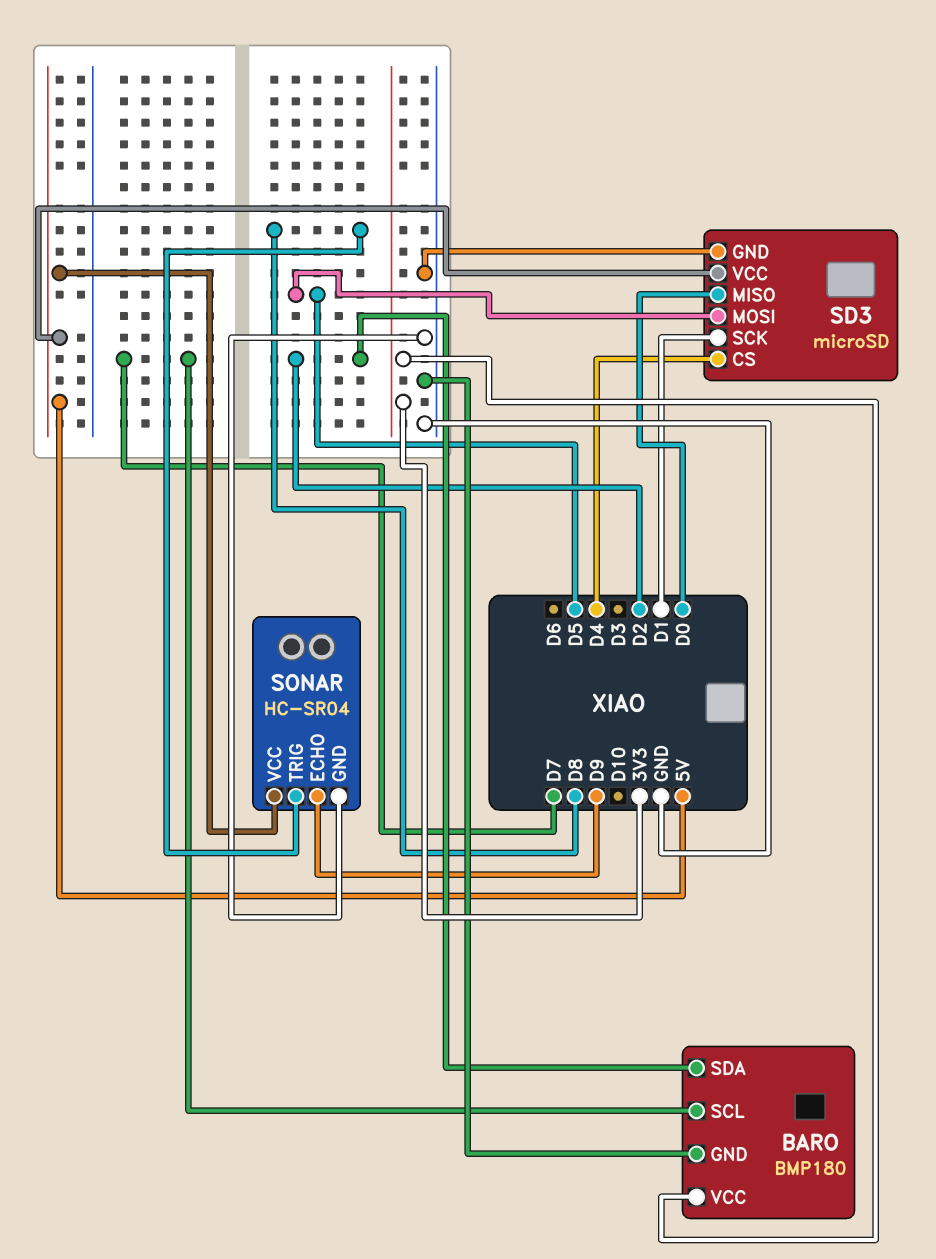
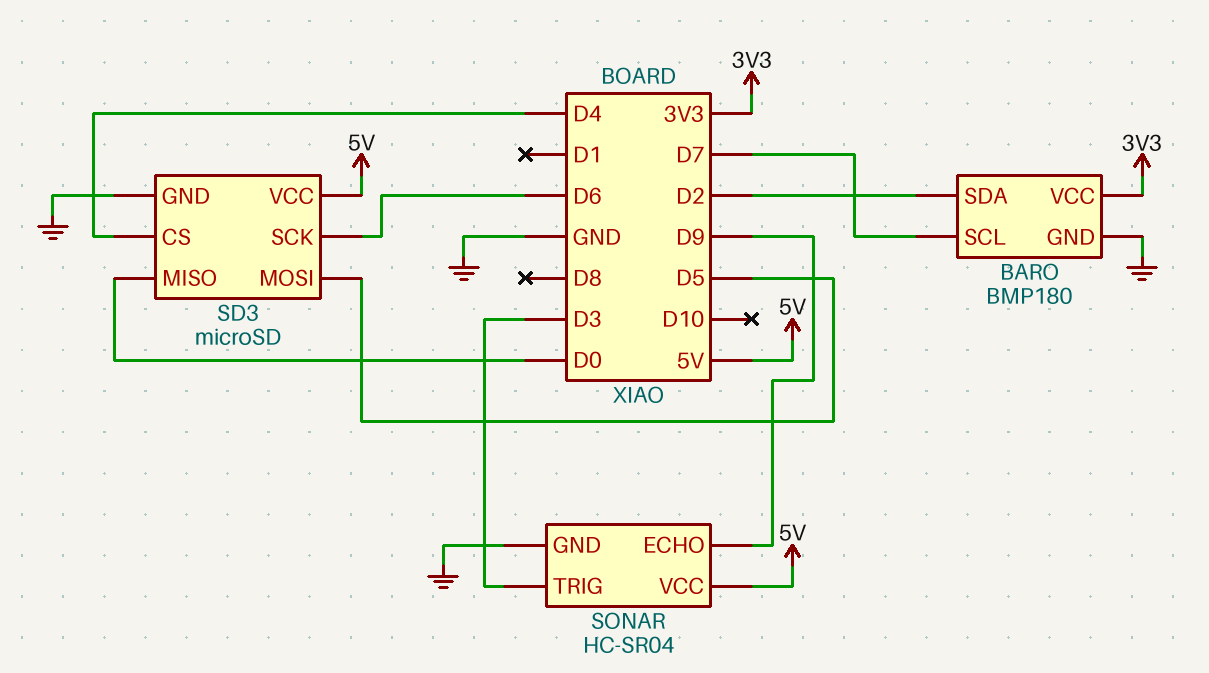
SD3 pin SCK: D1 -> D6
SONAR pin TRIG: D8 -> D3

